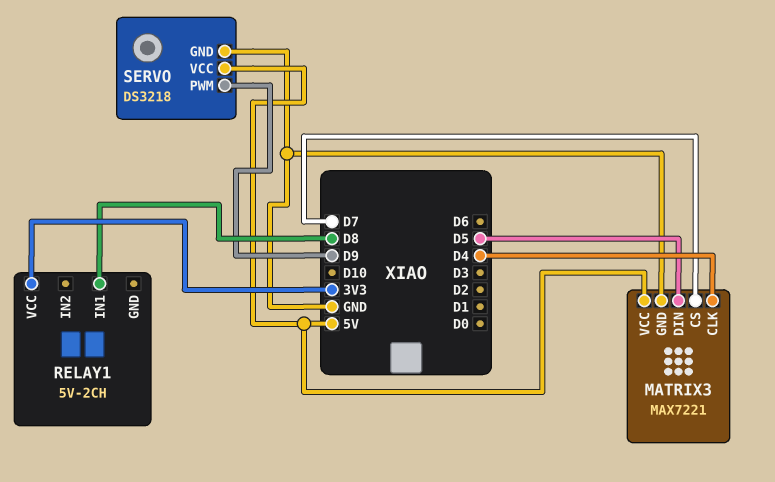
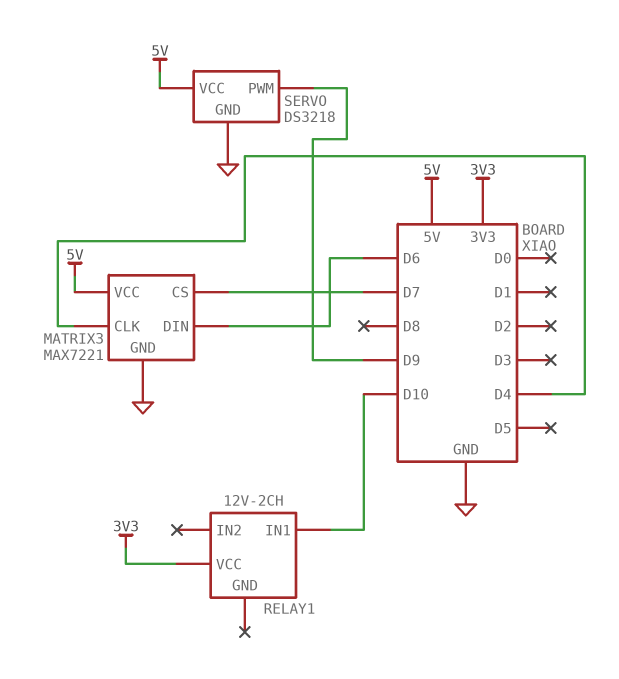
MATRIX3 pin DIN: D5 -> D6
RELAY1: 5V-2CH -> 12V-2CH
RELAY1 pin IN1: D8 -> D10

